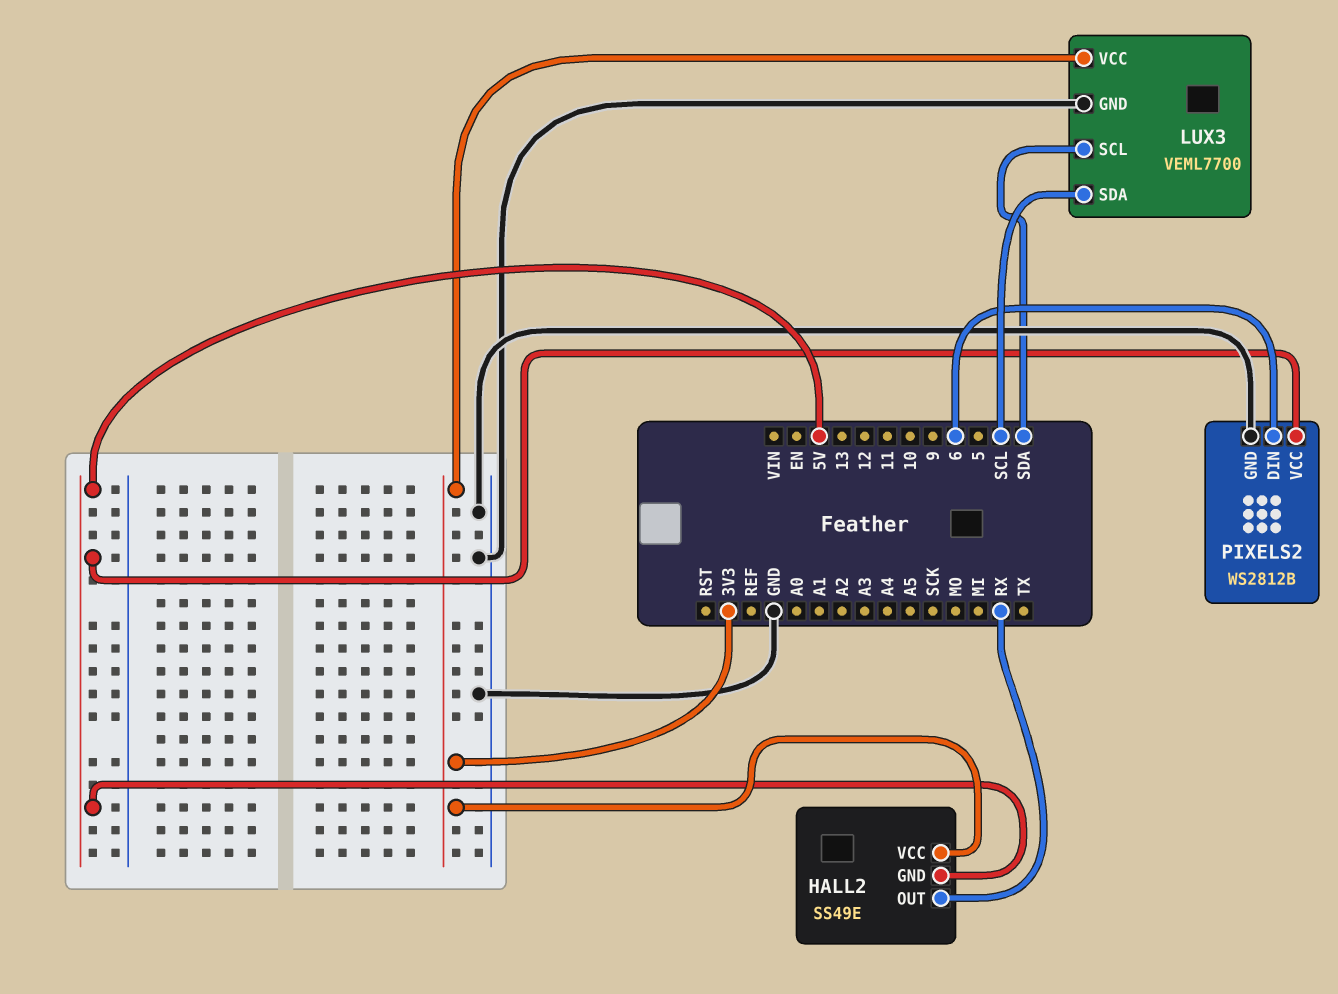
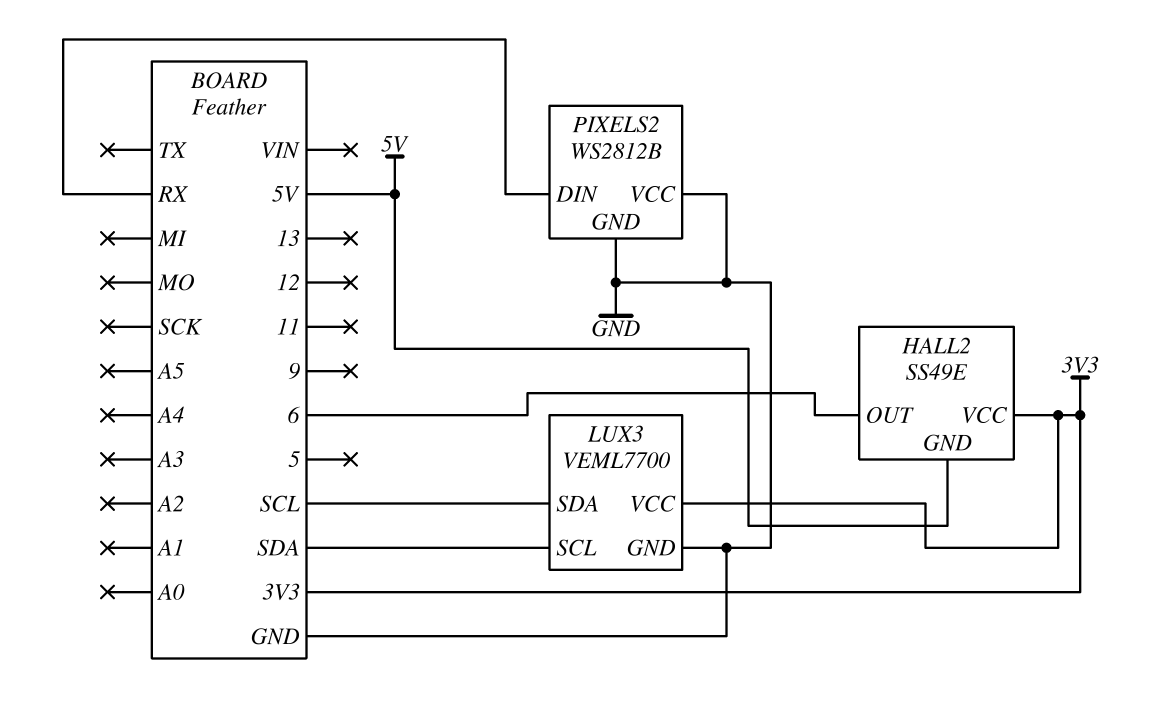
HALL2 pin OUT: RX -> 6
PIXELS2 pin DIN: 6 -> RX
PIXELS2 pin VCC: 5V -> GND

